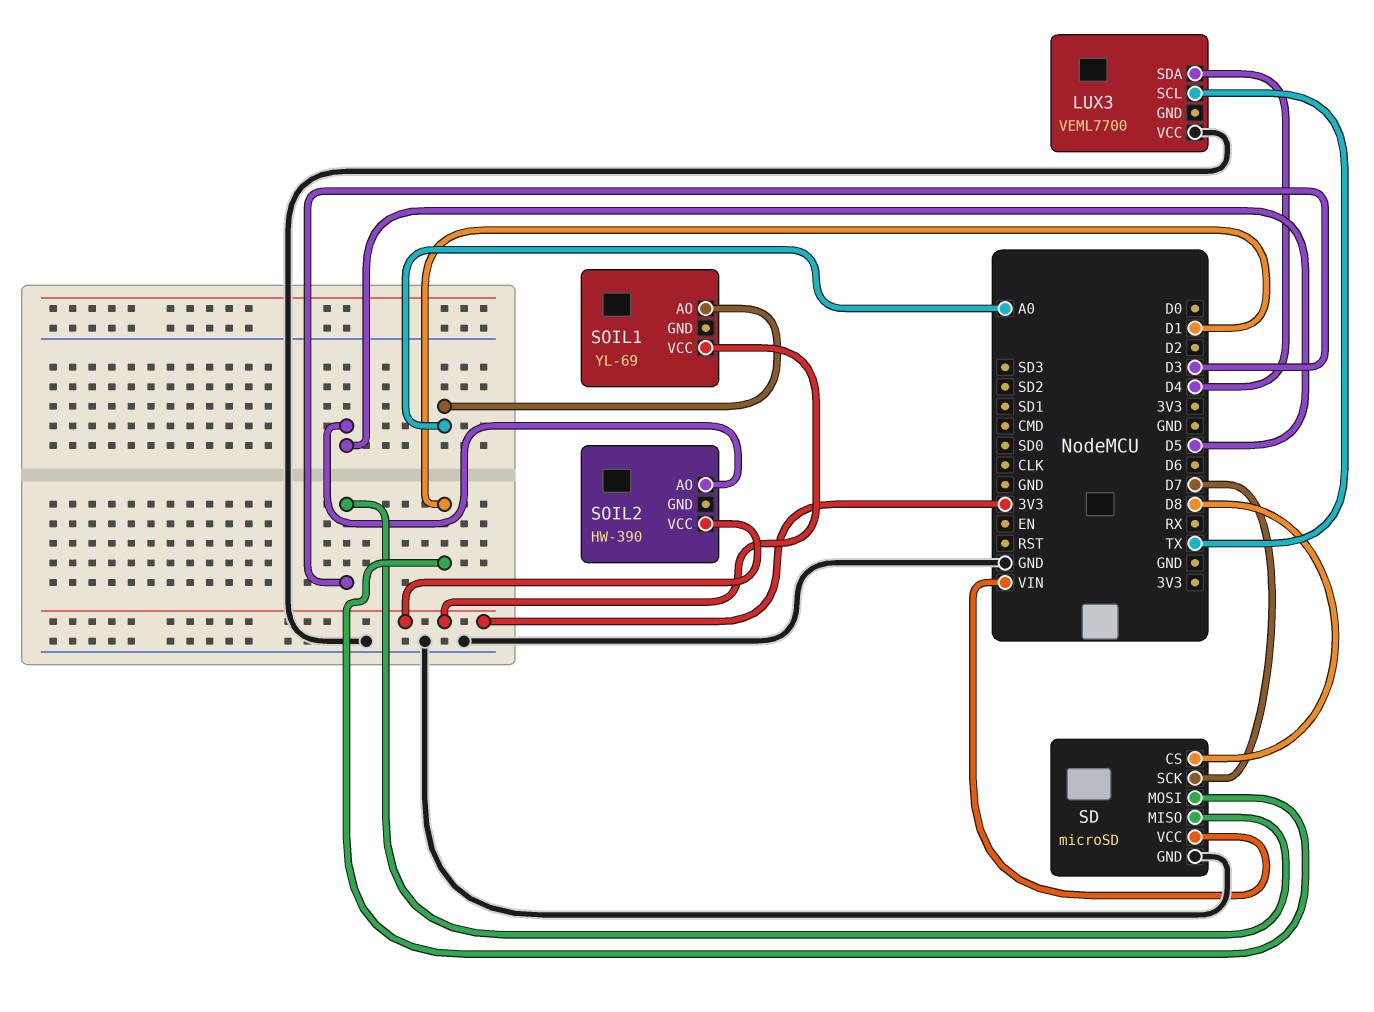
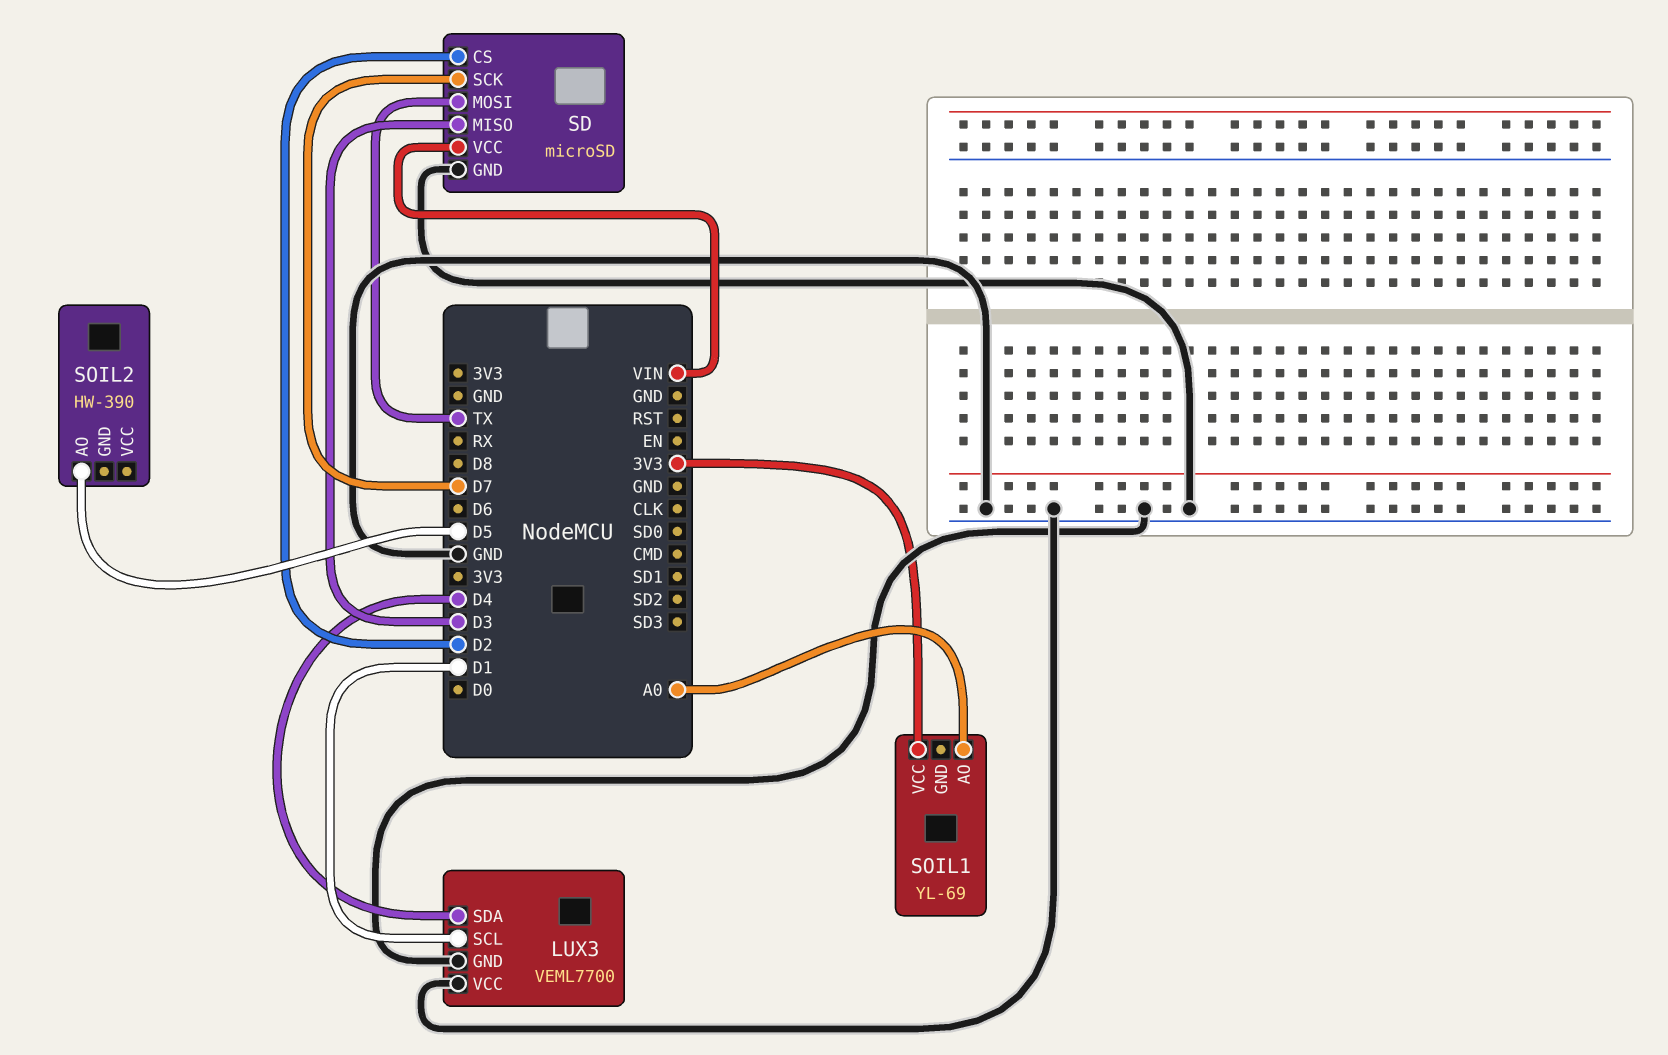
LUX3 pin GND: none -> GND
LUX3 pin SCL: TX -> D1
SD pin CS: D8 -> D2
SD pin MOSI: D1 -> TX
SOIL2 pin VCC: 3V3 -> none

